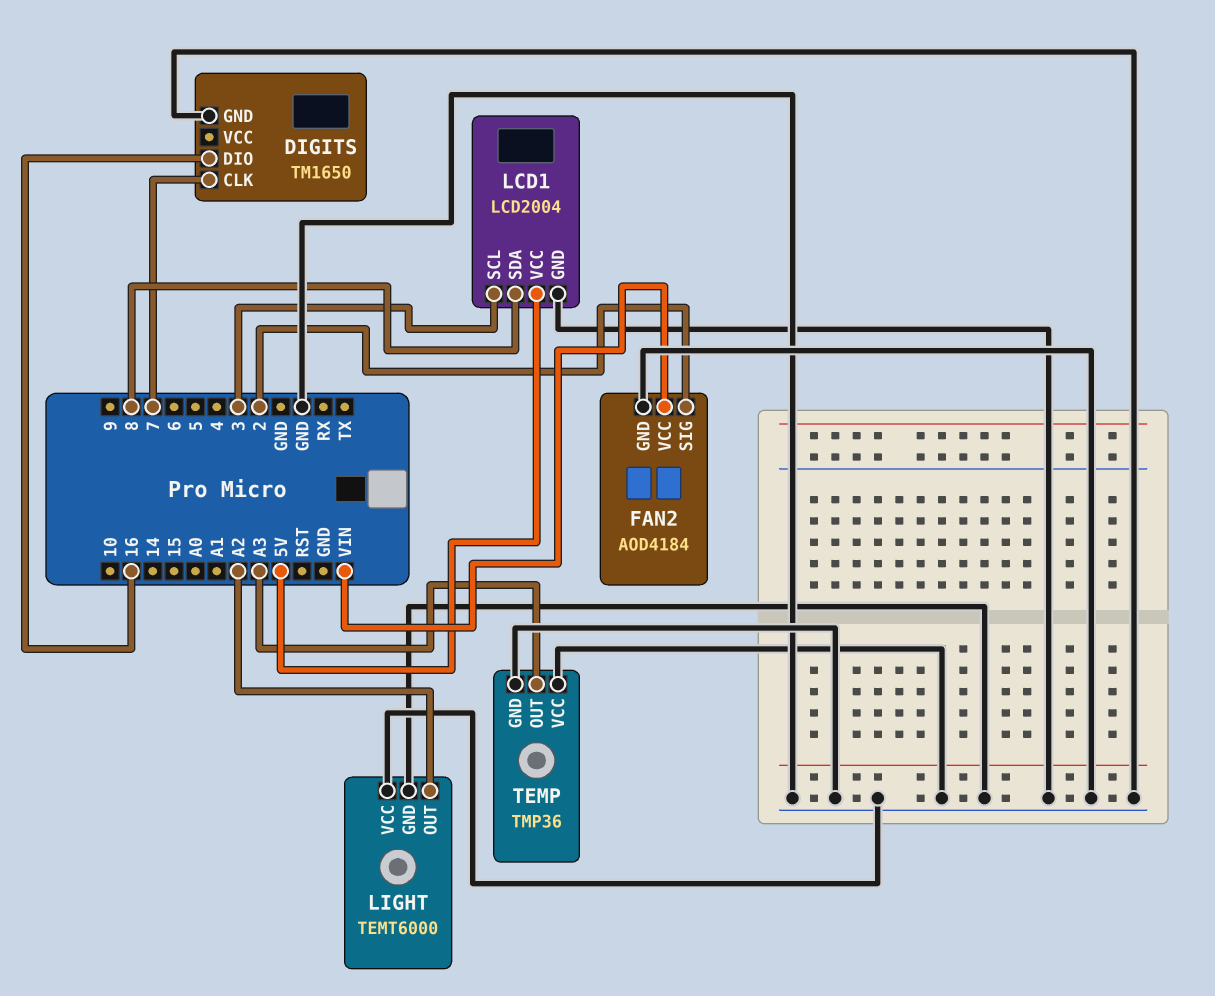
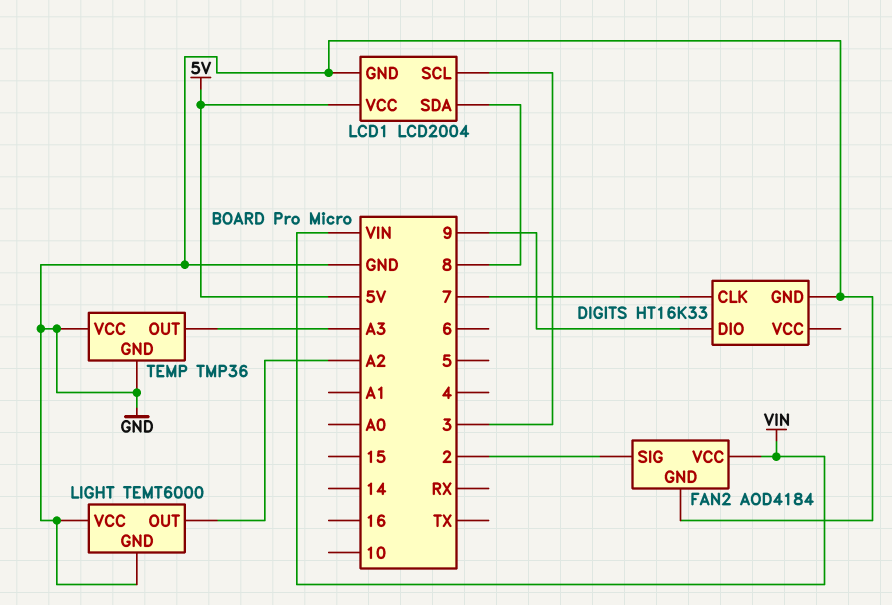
DIGITS: TM1650 -> HT16K33
DIGITS pin DIO: 16 -> 9

